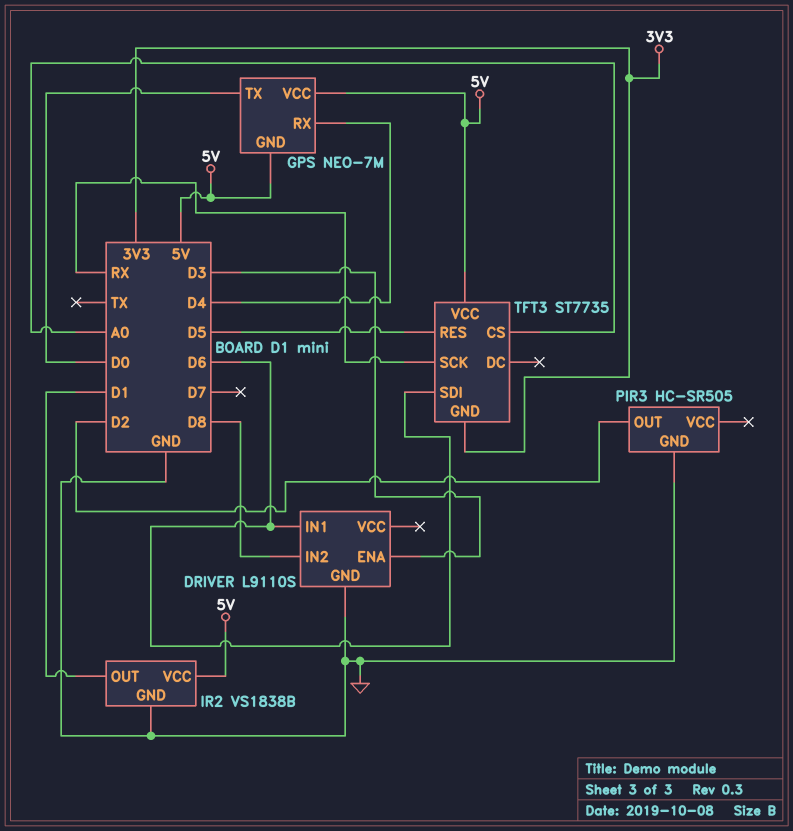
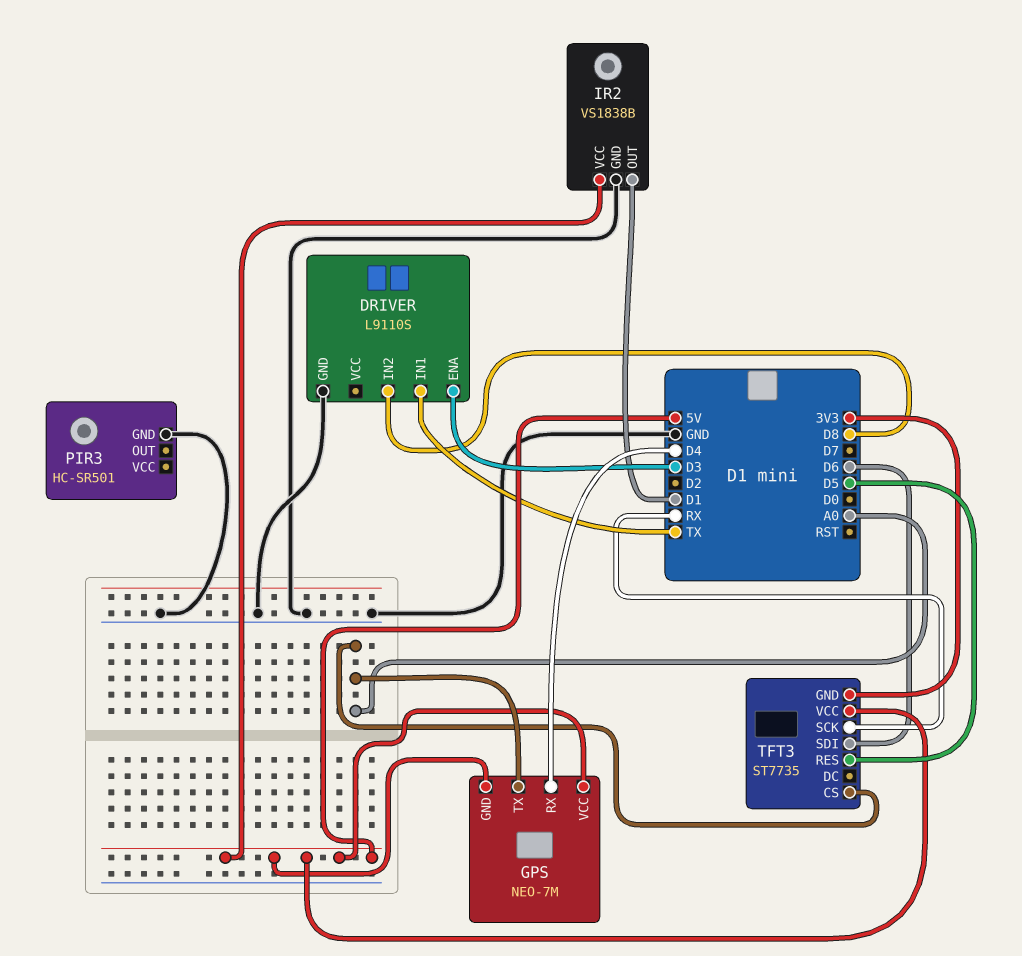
DRIVER pin IN1: D6 -> TX
GPS pin TX: D0 -> A0
PIR3: HC-SR505 -> HC-SR501
PIR3 pin OUT: D2 -> none

